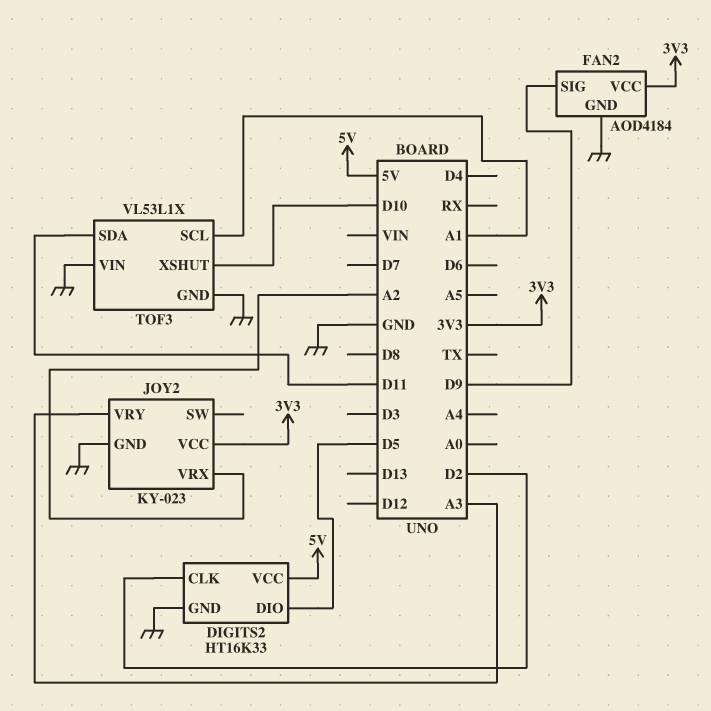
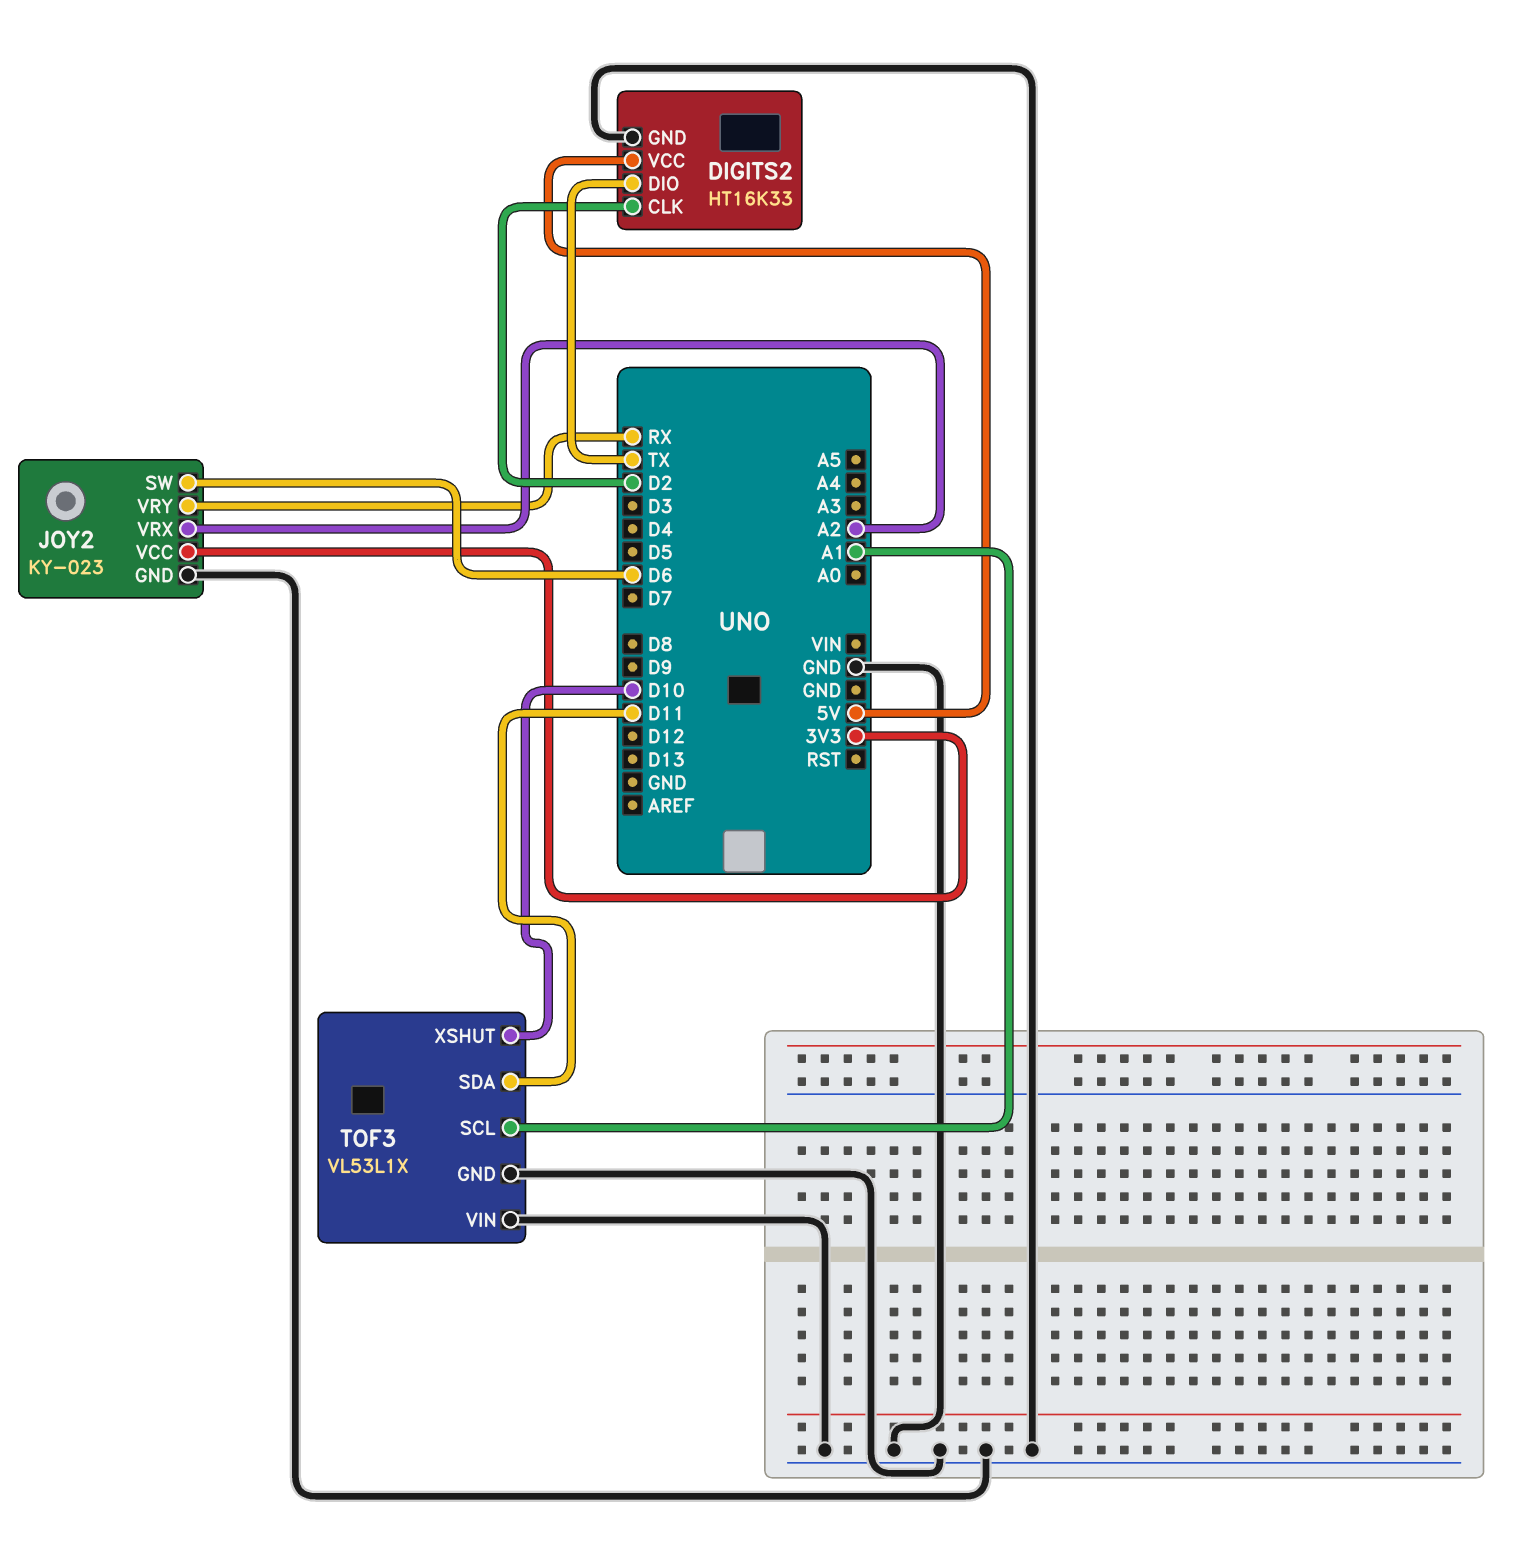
DIGITS2 pin DIO: D5 -> TX
FAN2: AOD4184 -> none
FAN2 pin GND: GND -> none
FAN2 pin SIG: D9 -> none
FAN2 pin VCC: 3V3 -> none
JOY2 pin SW: none -> D6
JOY2 pin VRY: A3 -> RX

